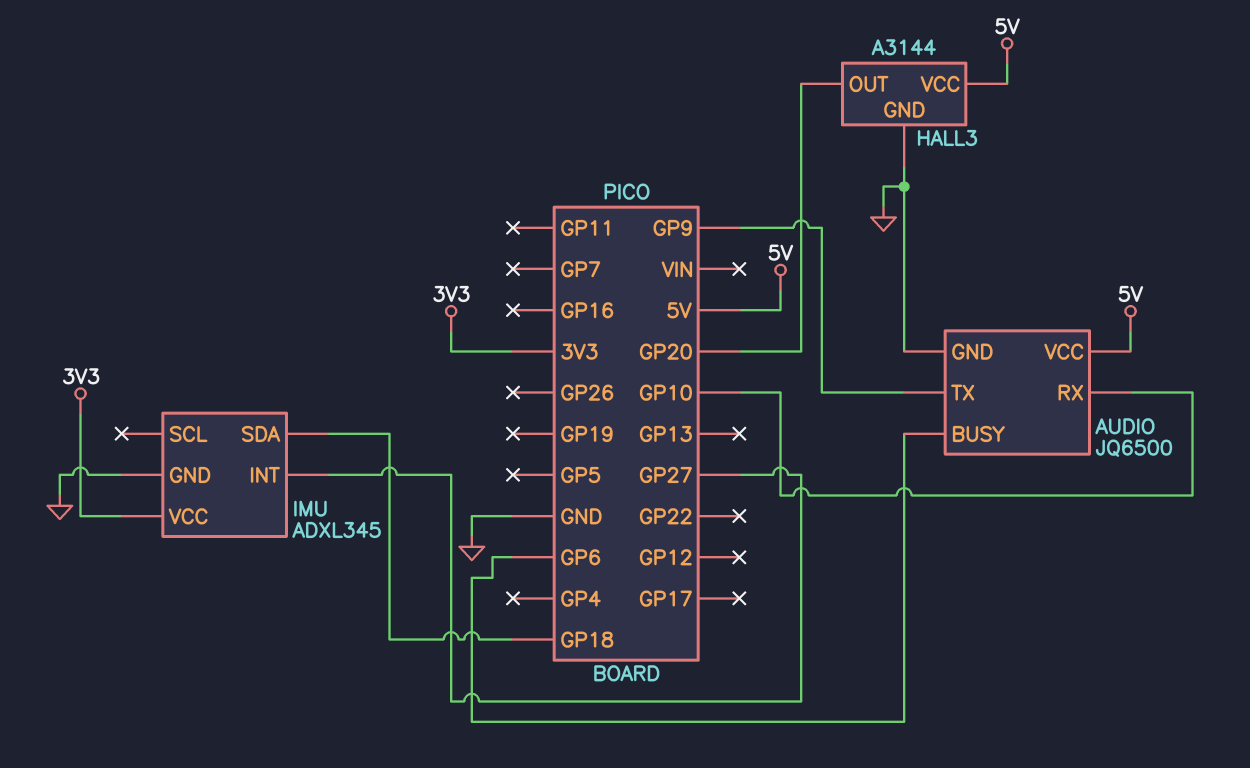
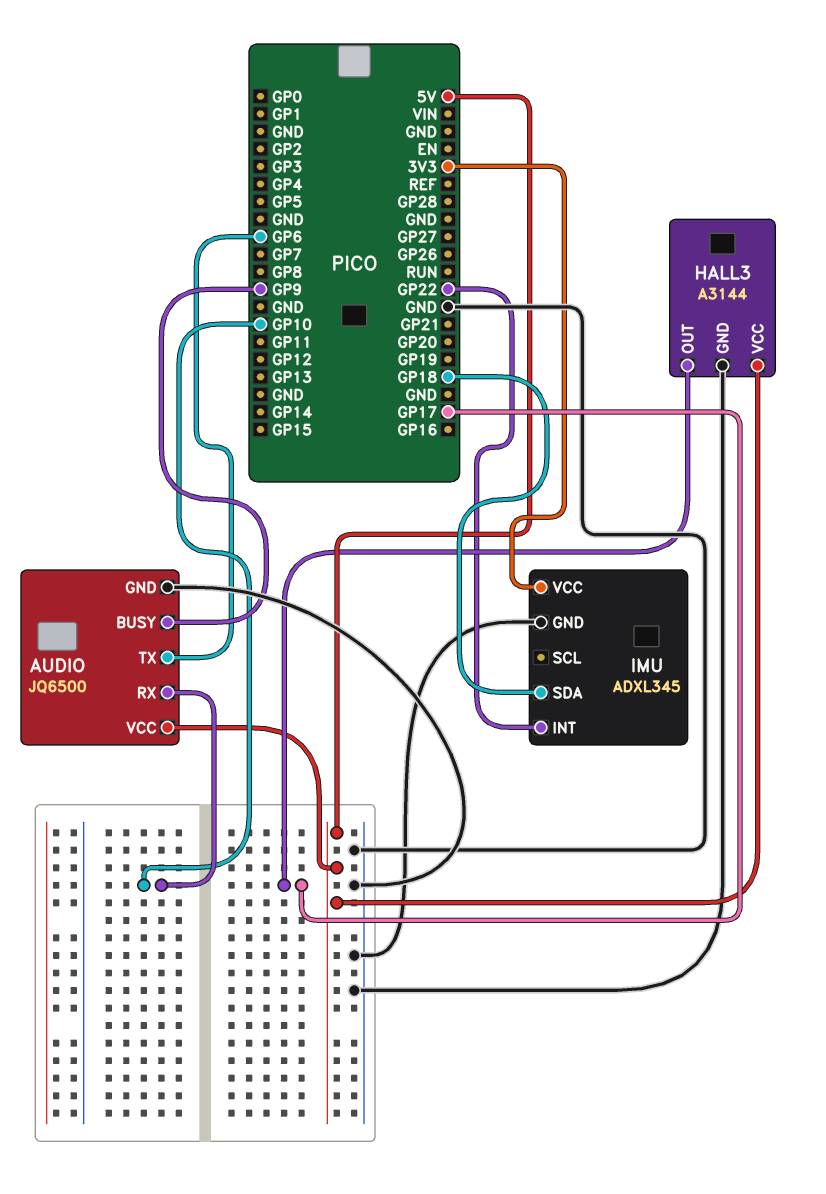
AUDIO pin BUSY: GP6 -> GP9
AUDIO pin TX: GP9 -> GP6
HALL3 pin OUT: GP20 -> GP17
IMU pin INT: GP27 -> GP22

